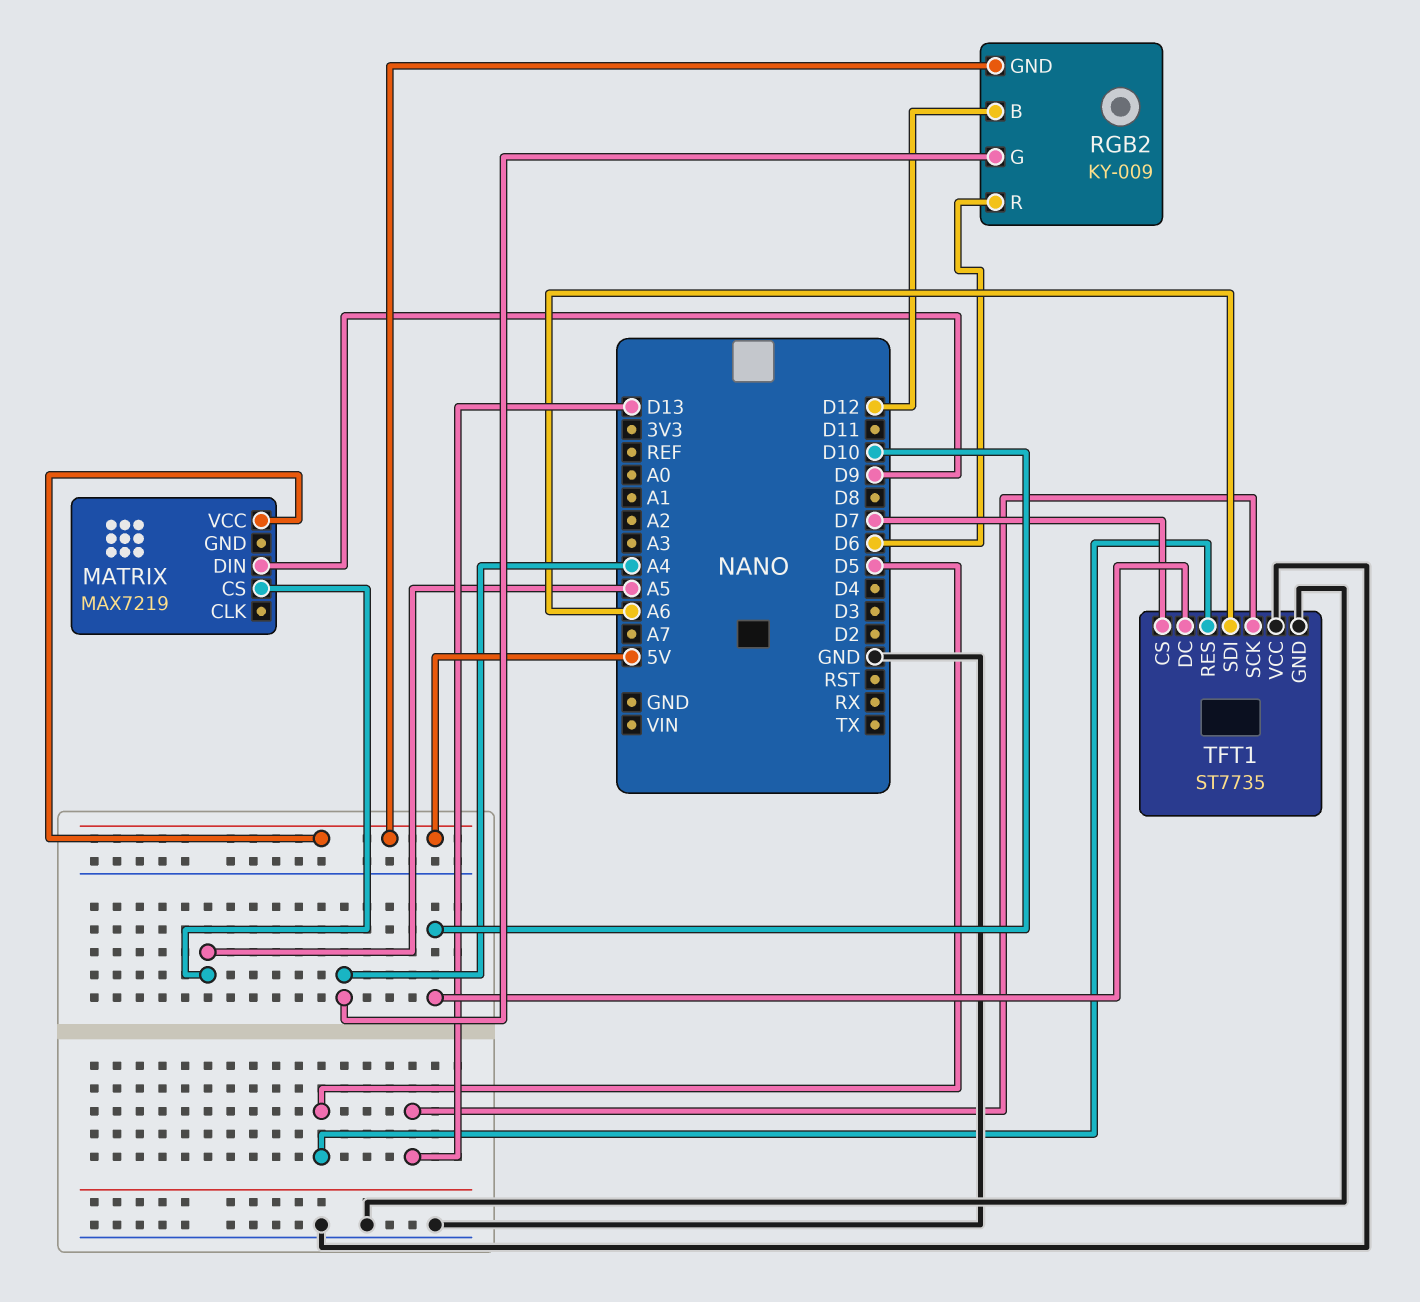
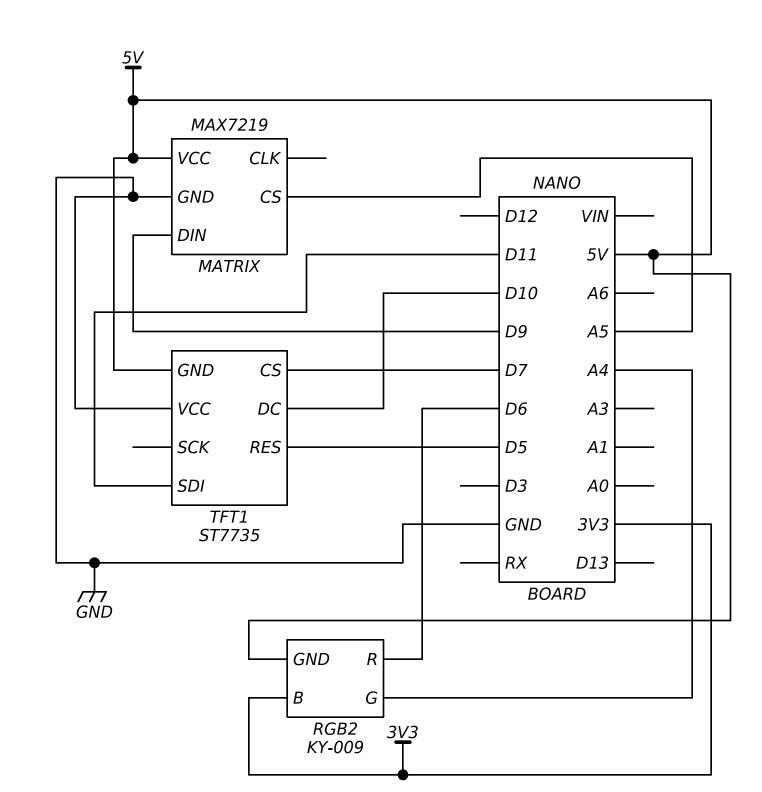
MATRIX pin GND: none -> GND
RGB2 pin B: D12 -> 3V3
TFT1 pin GND: GND -> 5V
TFT1 pin SCK: D13 -> none
TFT1 pin SDI: A6 -> D11

